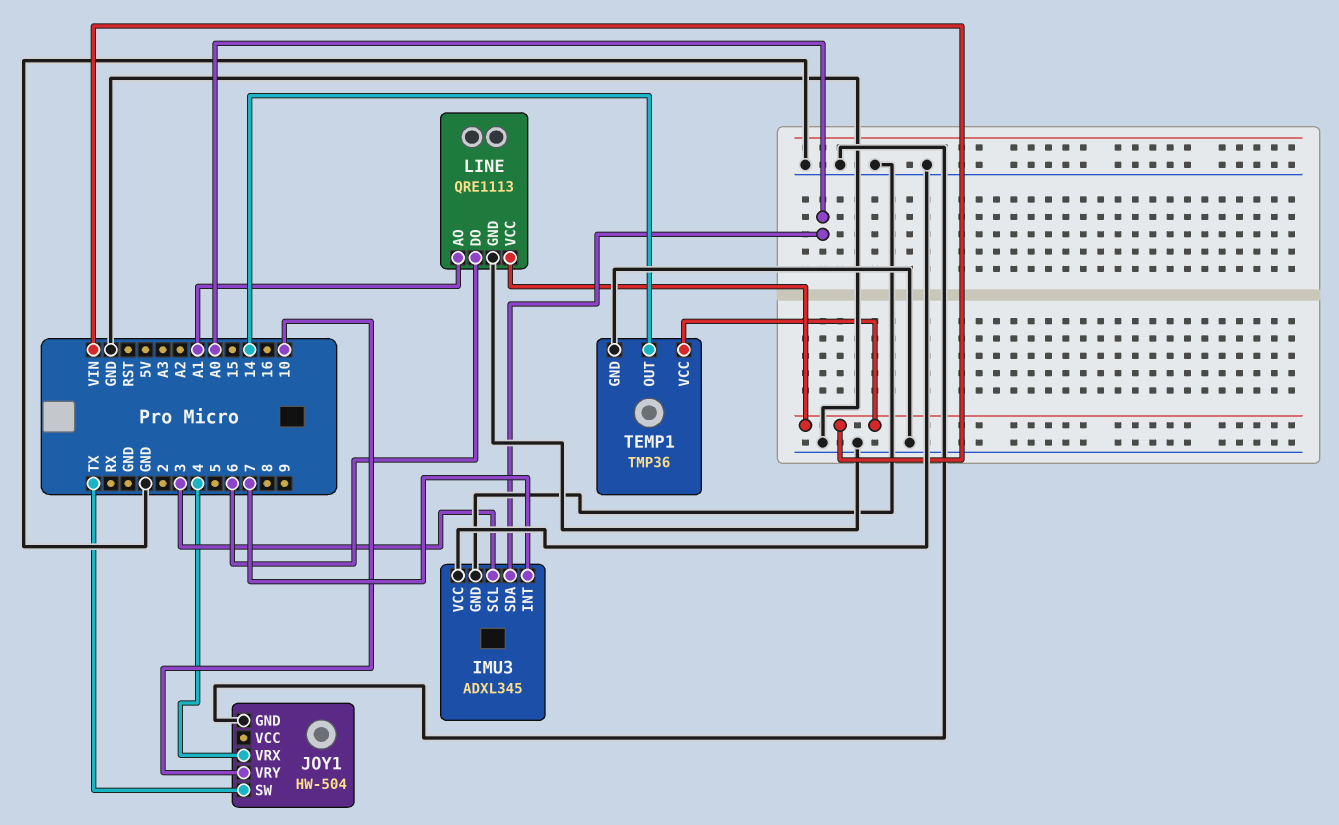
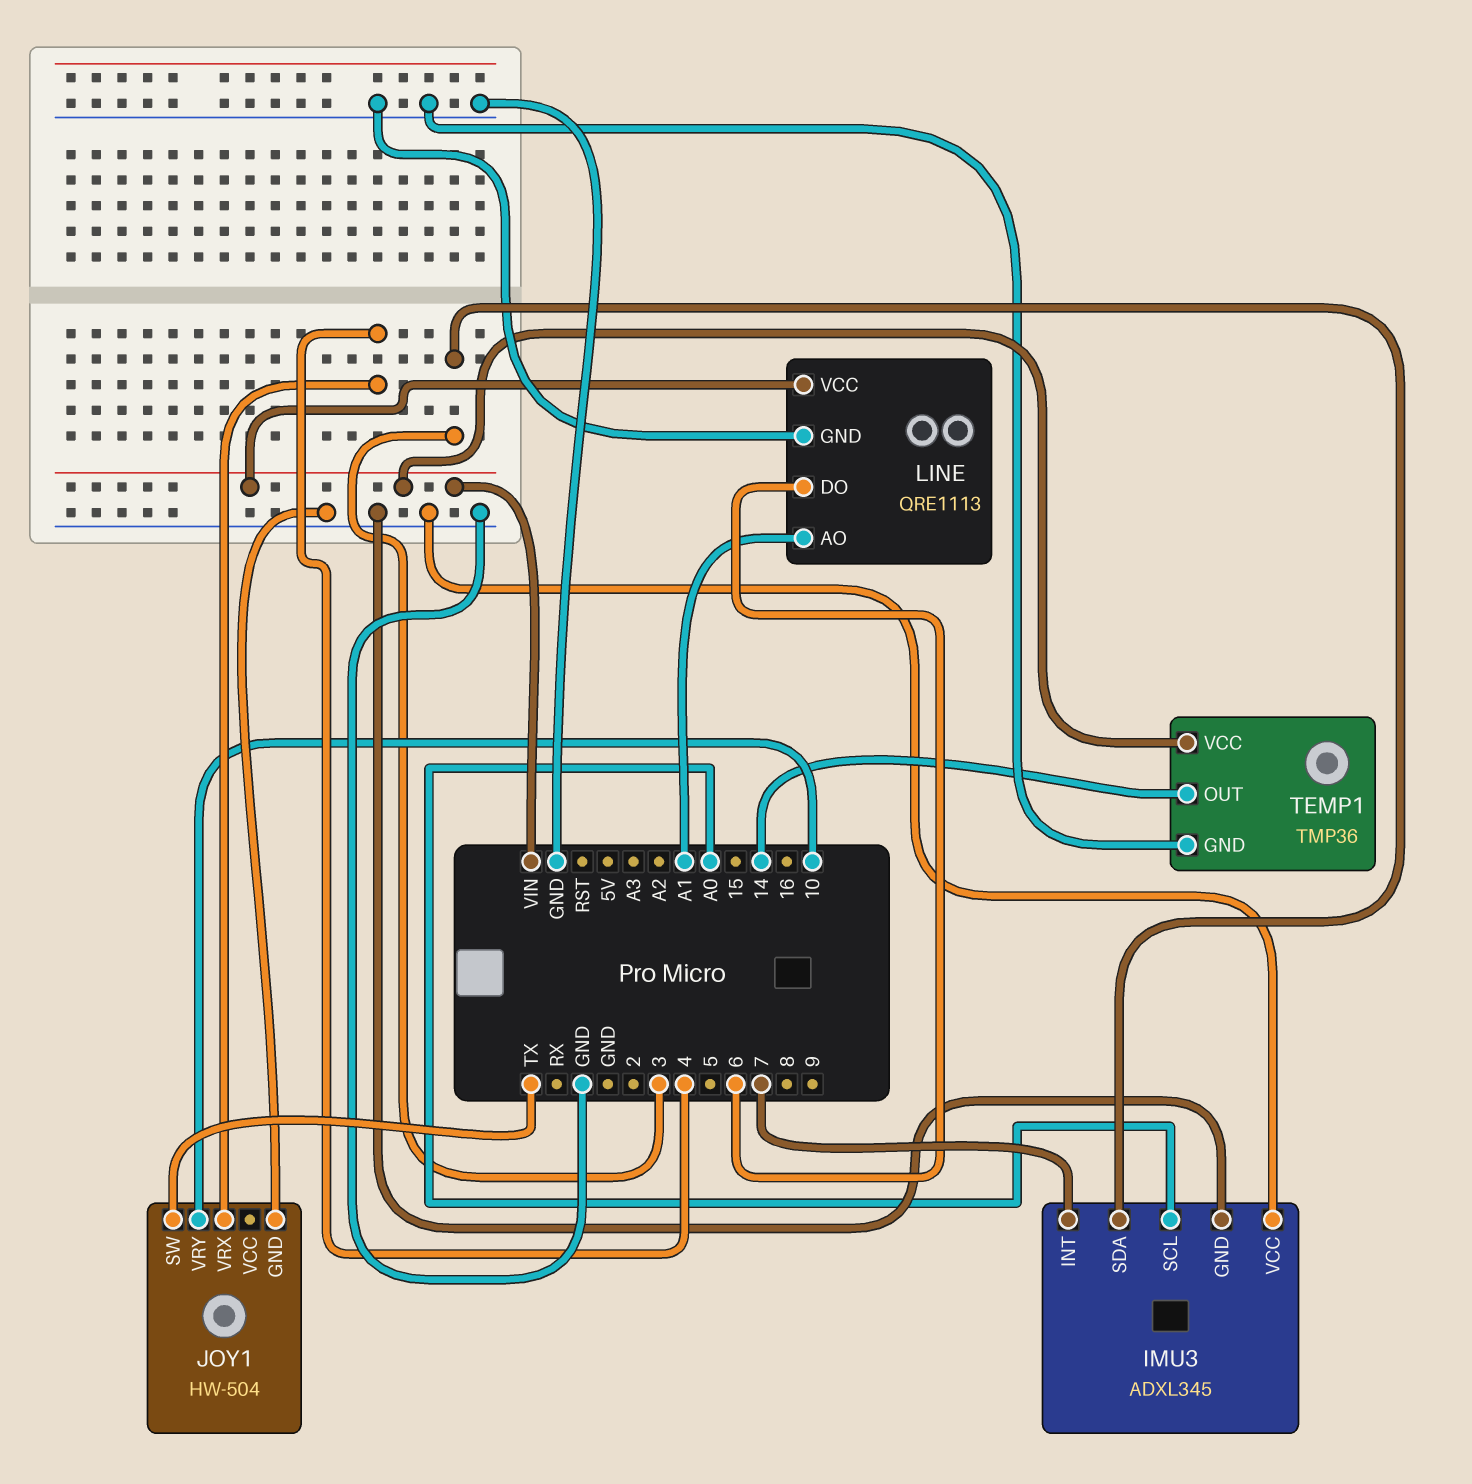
IMU3 pin SCL: 3 -> A0
IMU3 pin SDA: A0 -> 3

